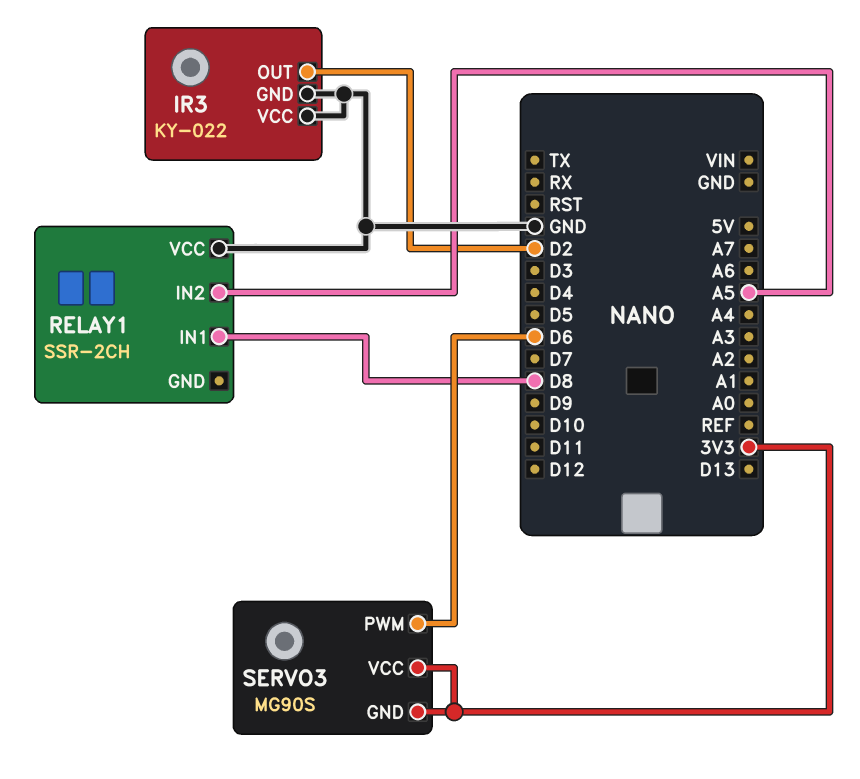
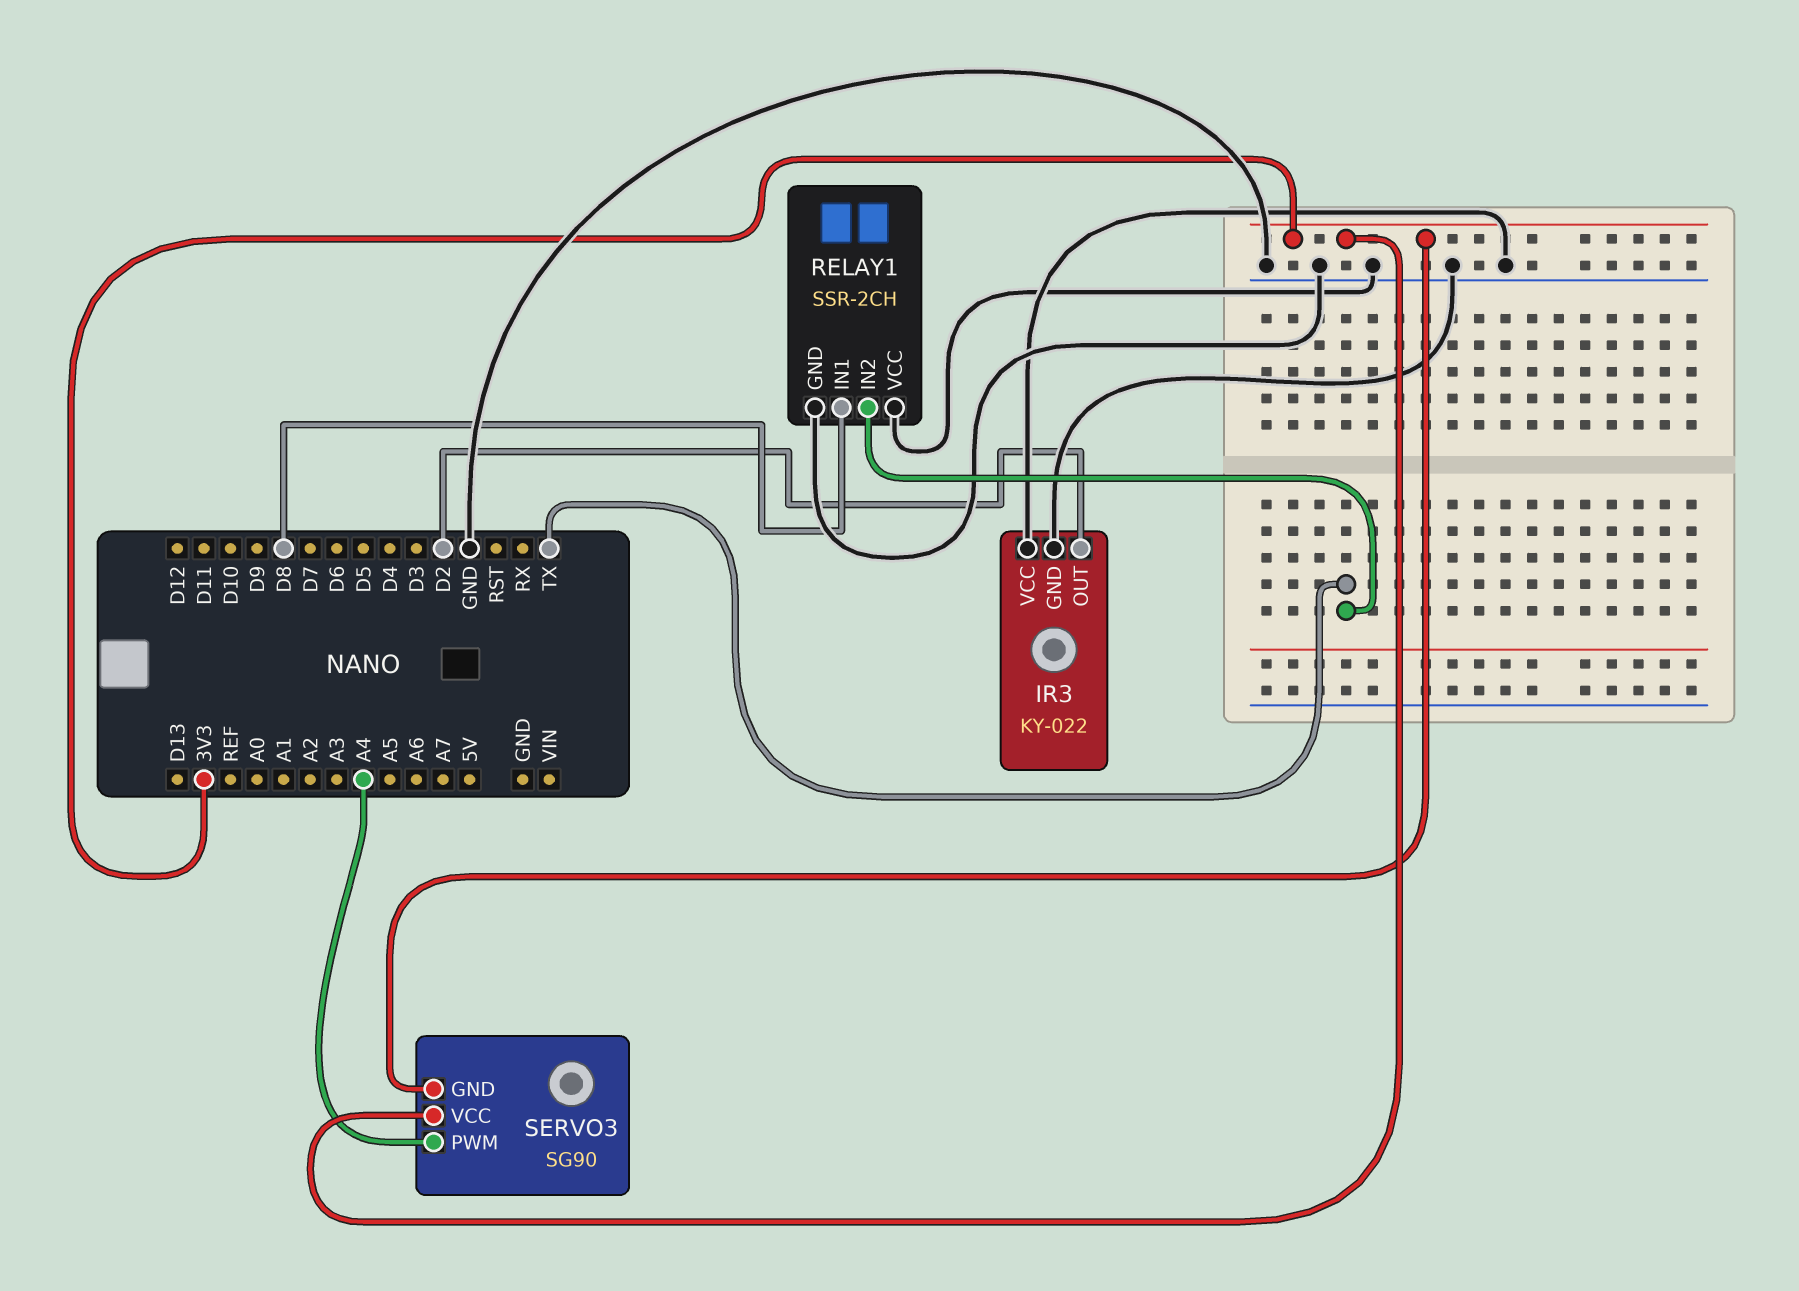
RELAY1 pin GND: none -> GND
RELAY1 pin IN2: A5 -> TX
SERVO3: MG90S -> SG90
SERVO3 pin PWM: D6 -> A4

